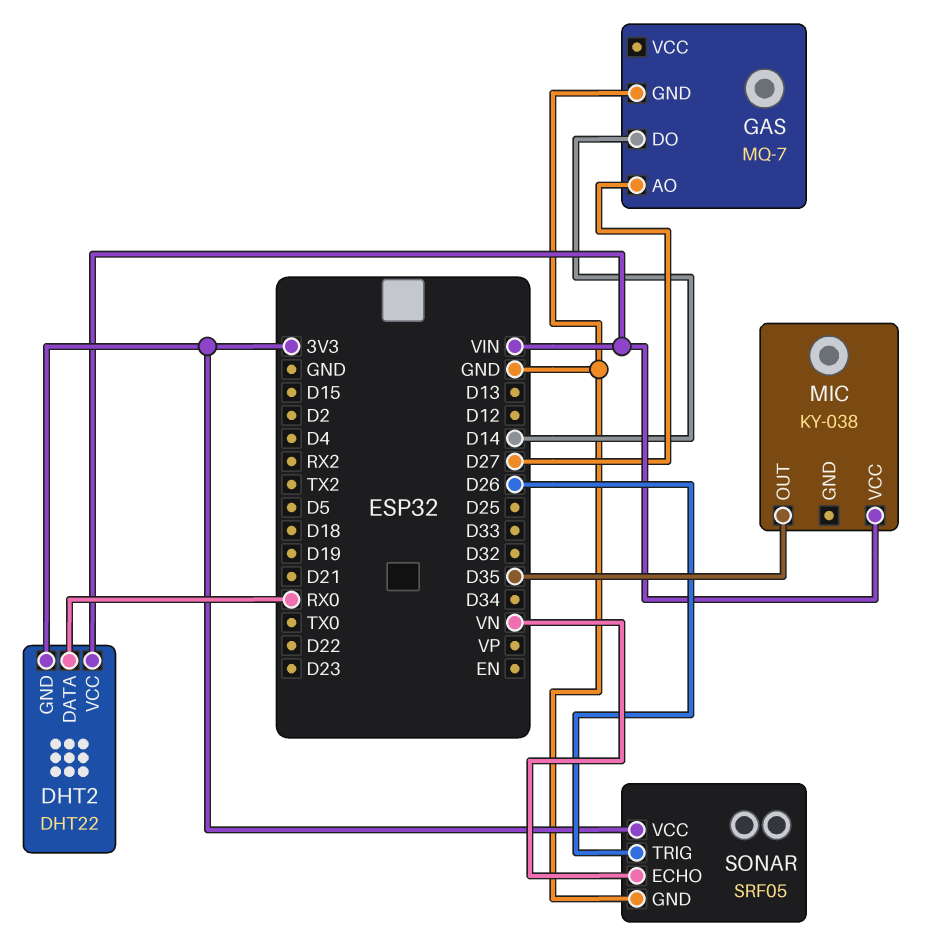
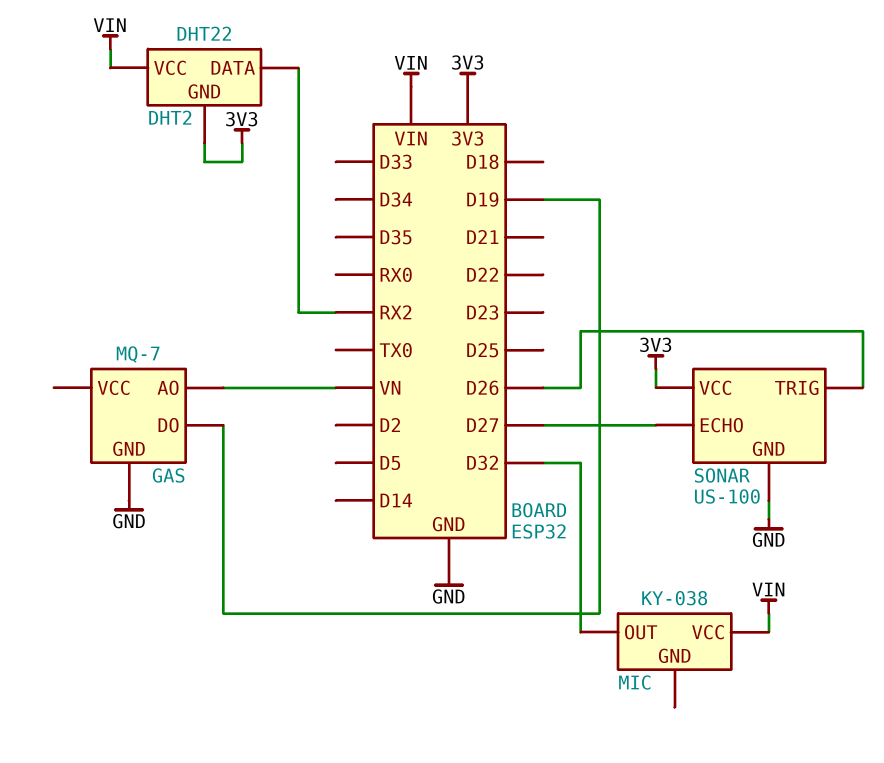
DHT2 pin DATA: RX0 -> RX2
GAS pin AO: D27 -> VN
GAS pin DO: D14 -> D19
MIC pin OUT: D35 -> D32
SONAR: SRF05 -> US-100
SONAR pin ECHO: VN -> D27

